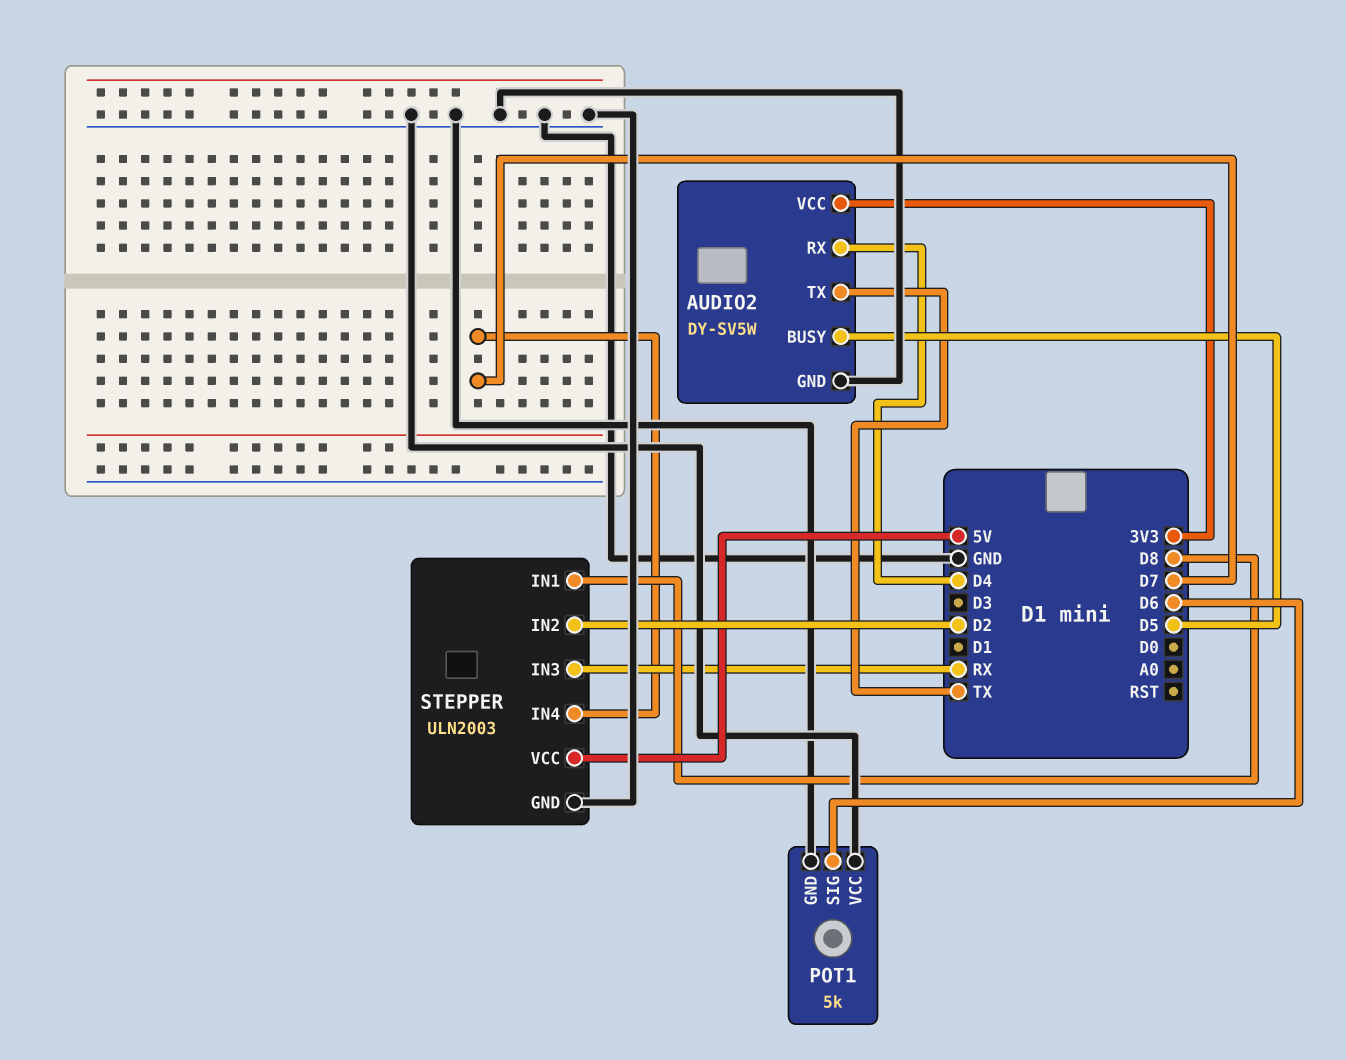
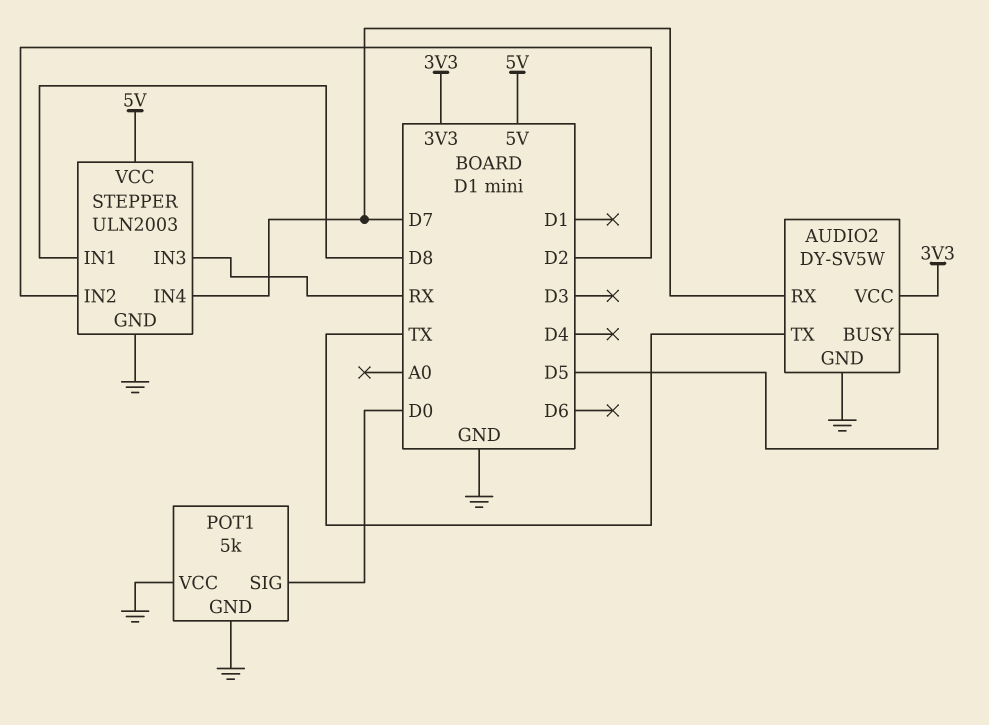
AUDIO2 pin RX: D4 -> D7
POT1 pin SIG: D6 -> D0

